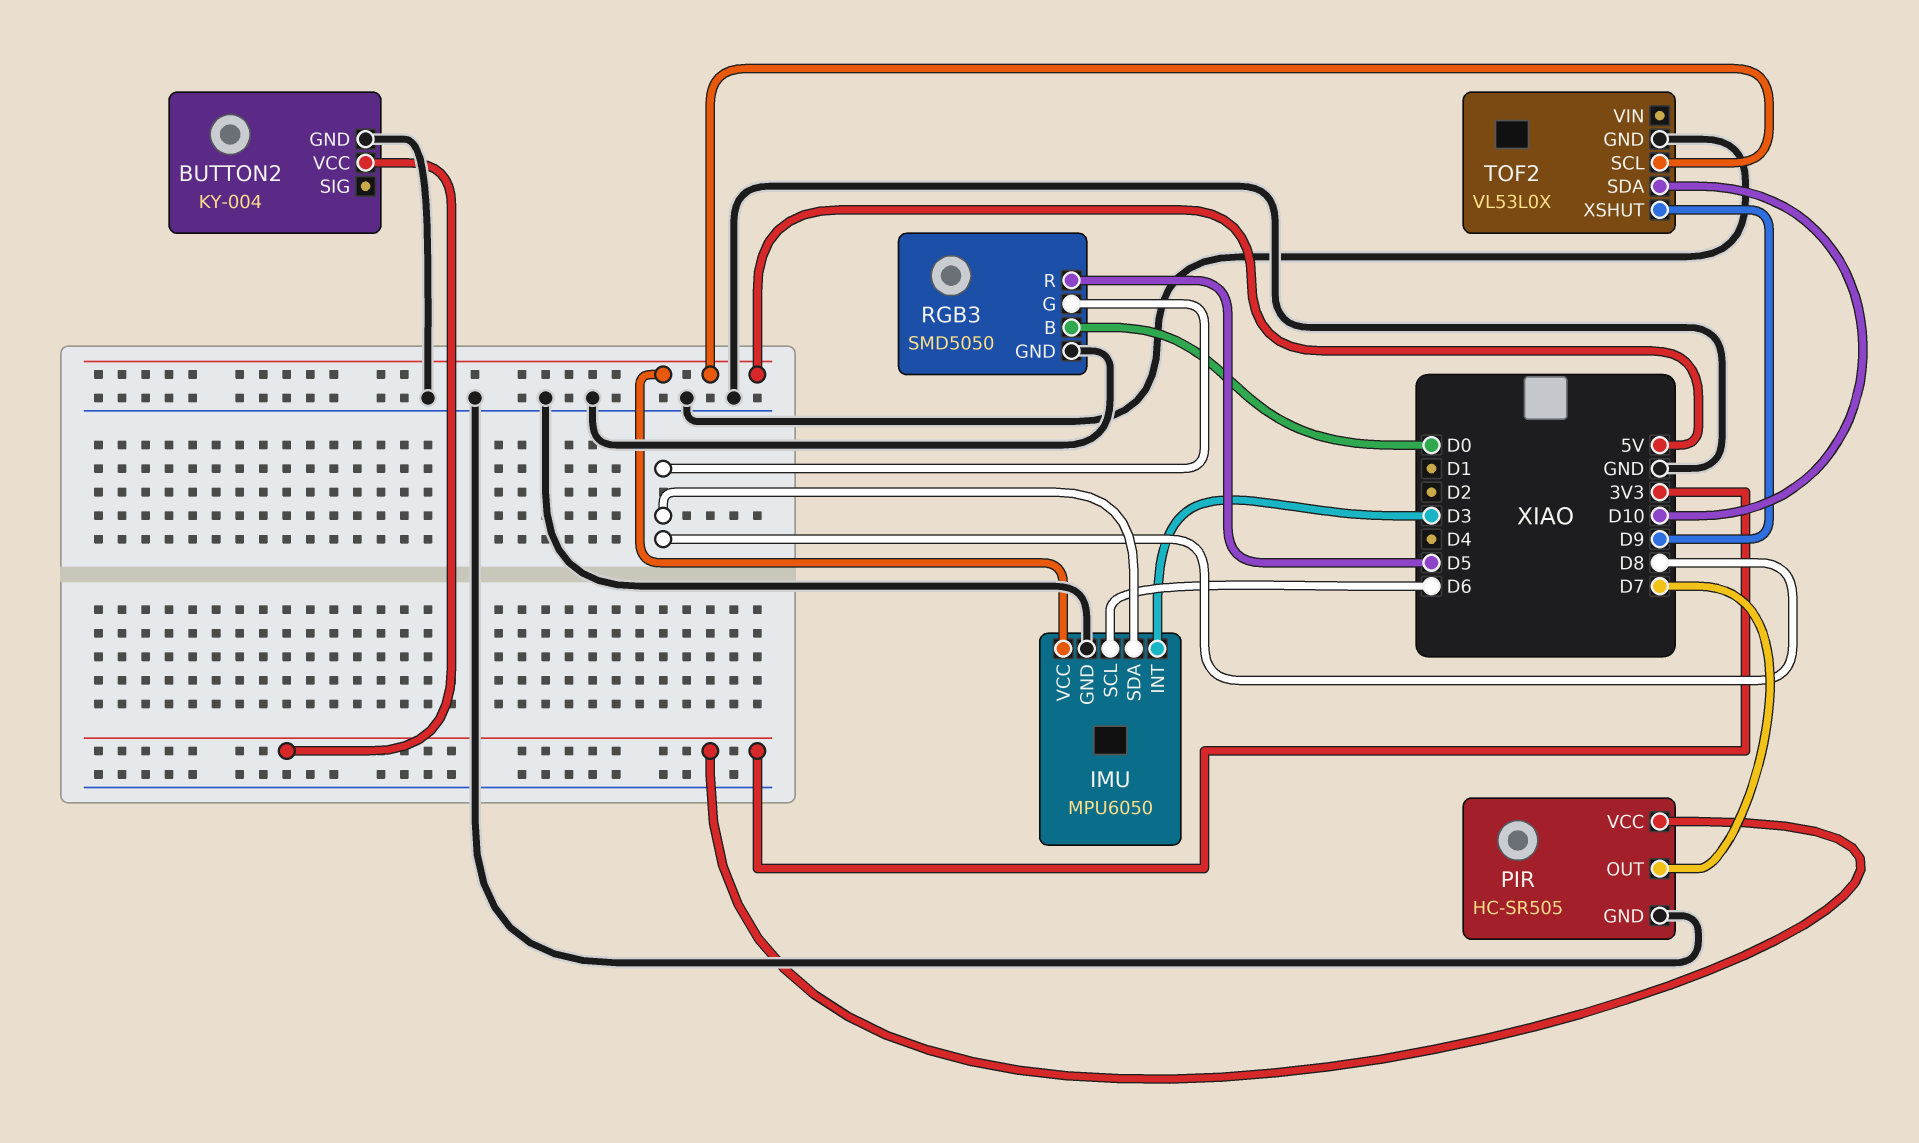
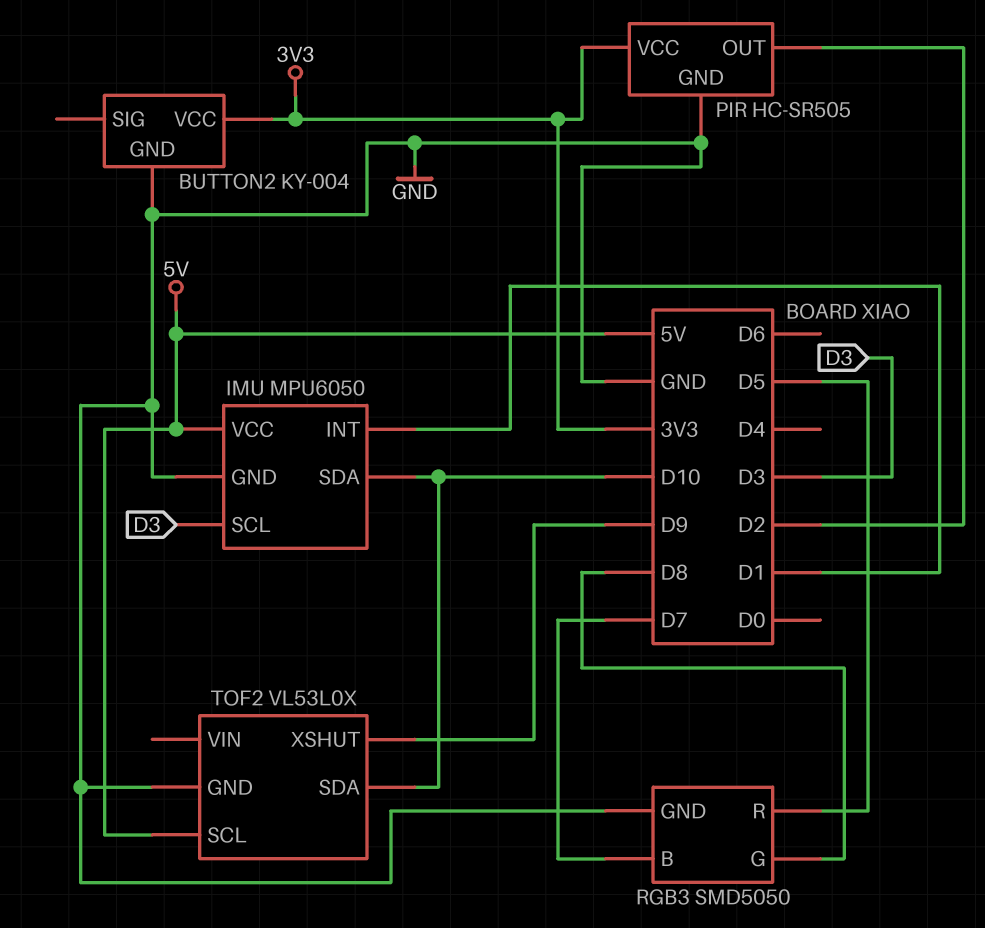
IMU pin INT: D3 -> D1
IMU pin SCL: D6 -> D3
IMU pin SDA: D8 -> D10
PIR pin OUT: D7 -> D2
RGB3 pin B: D0 -> D7

